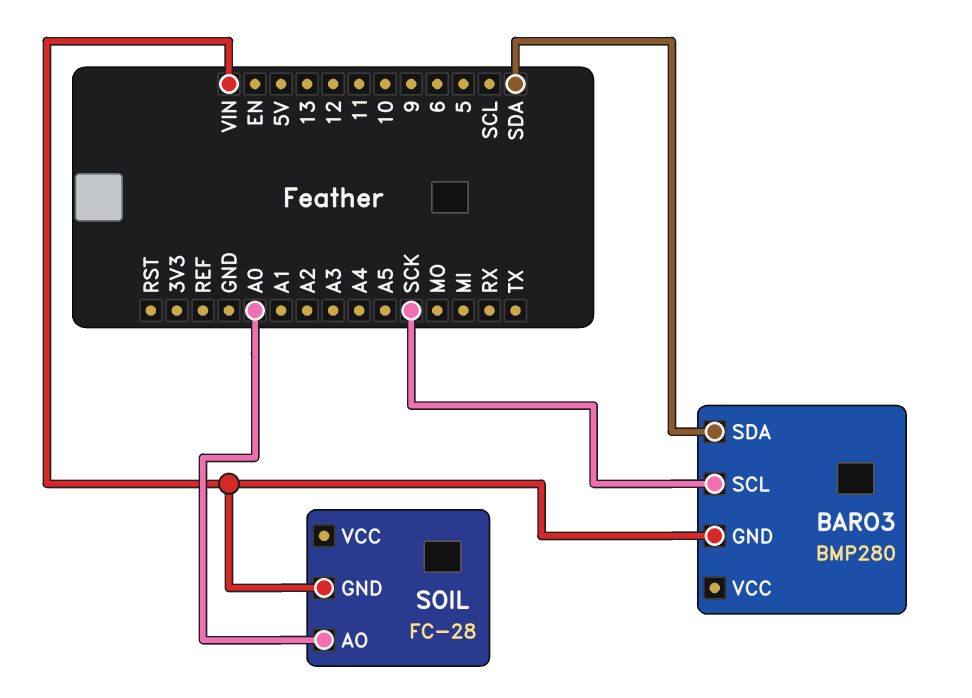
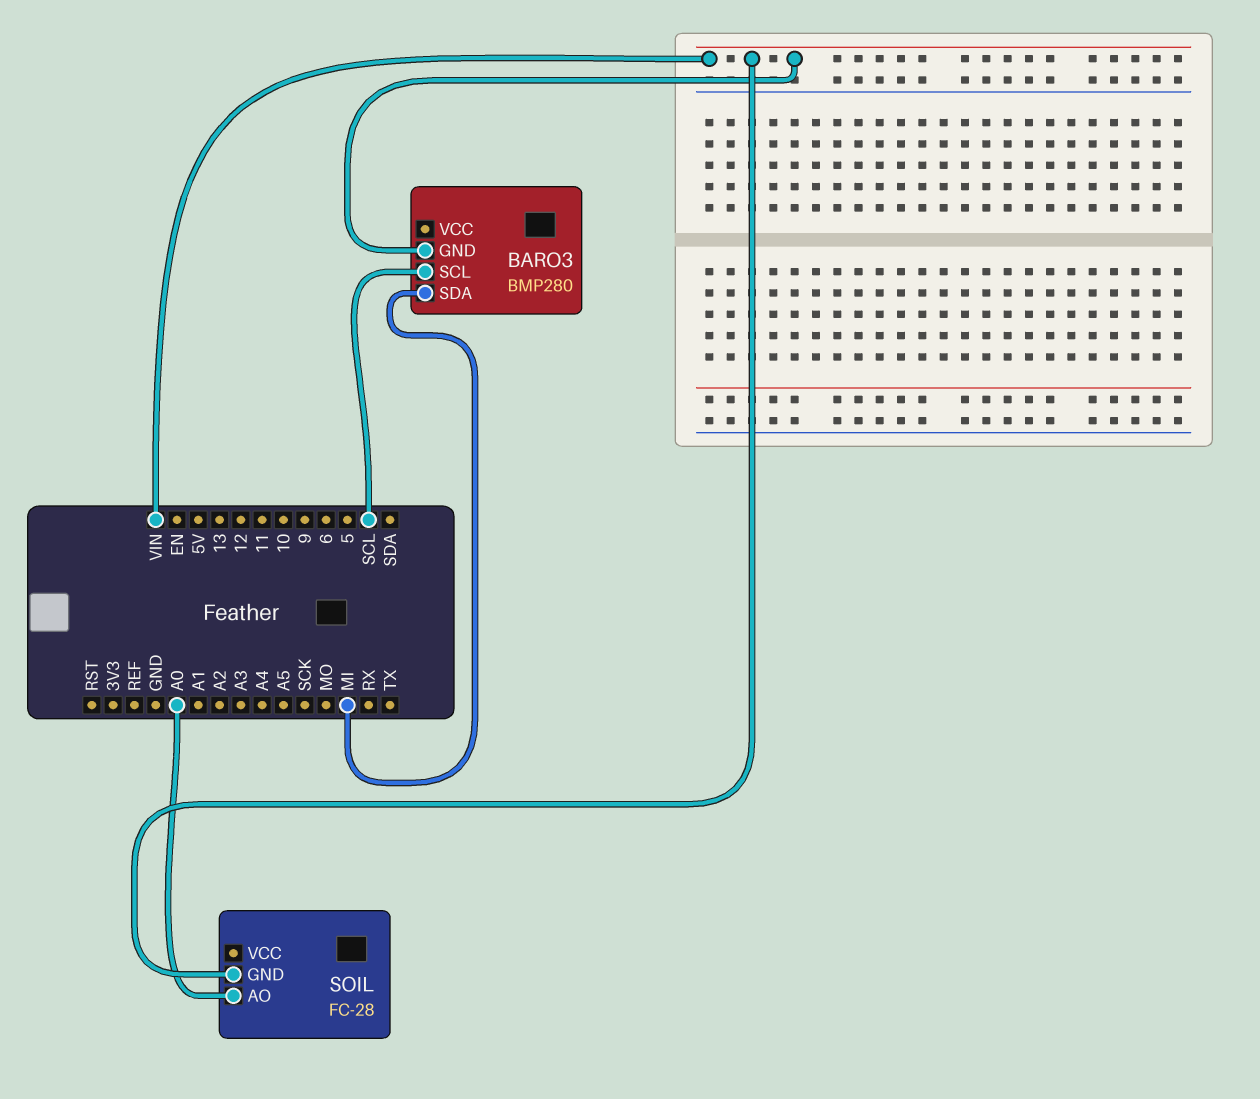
BARO3 pin SCL: SCK -> SCL
BARO3 pin SDA: SDA -> MI

